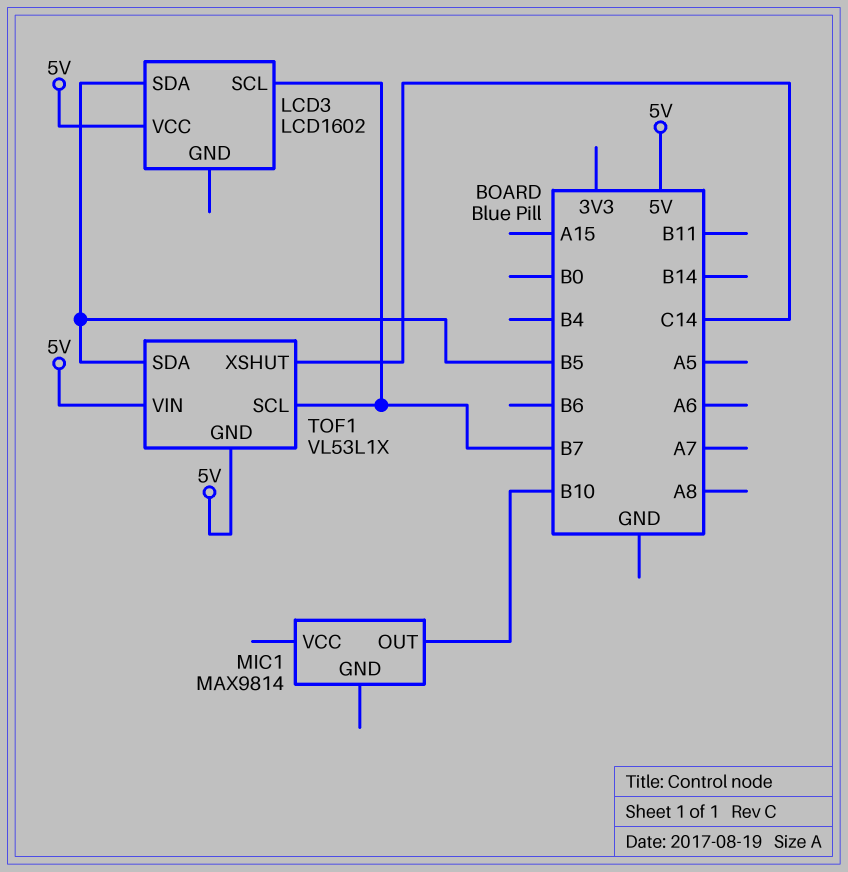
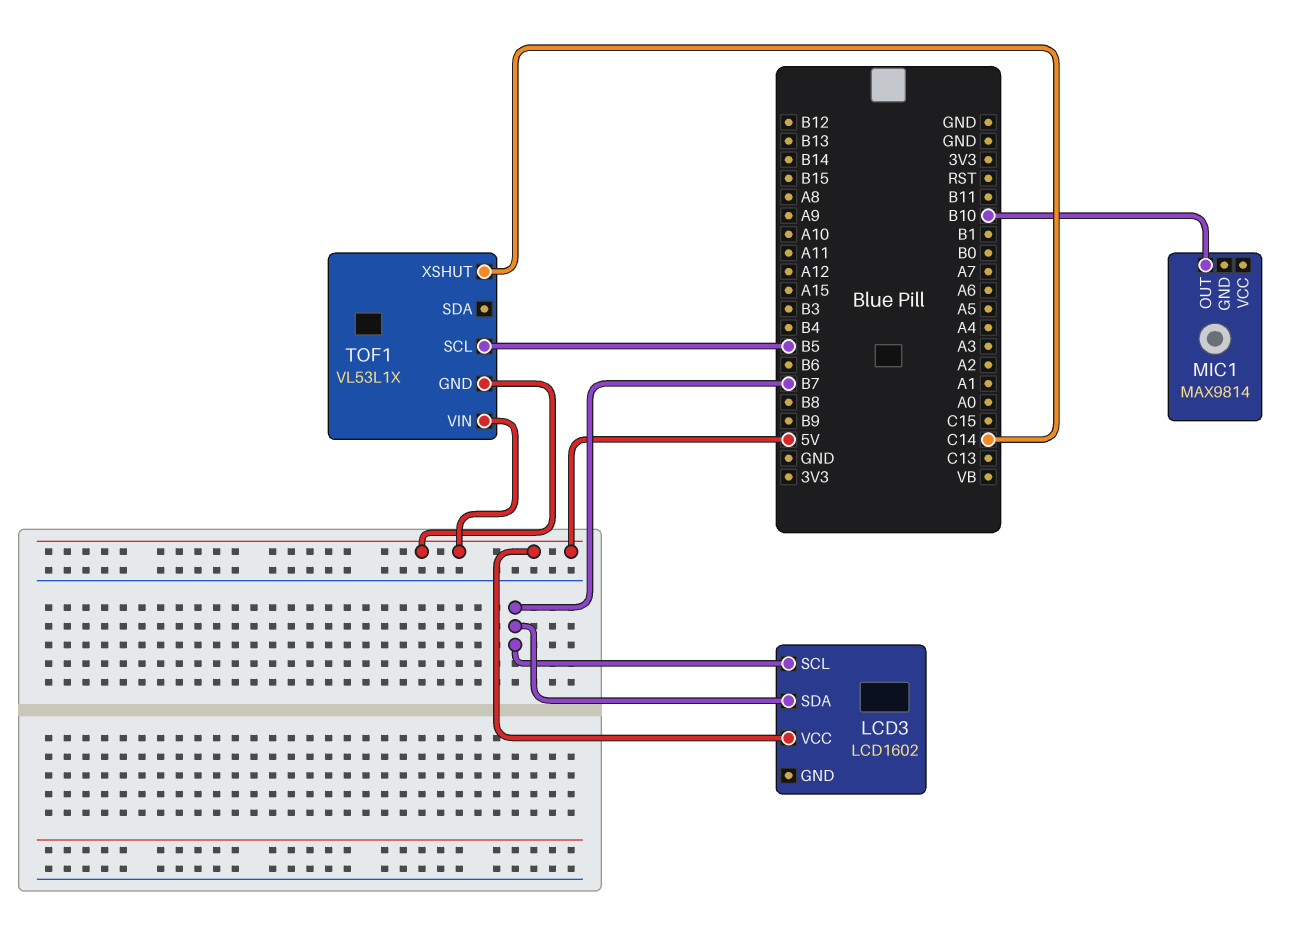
LCD3 pin SDA: B5 -> B7
TOF1 pin SCL: B7 -> B5
TOF1 pin SDA: B5 -> none

